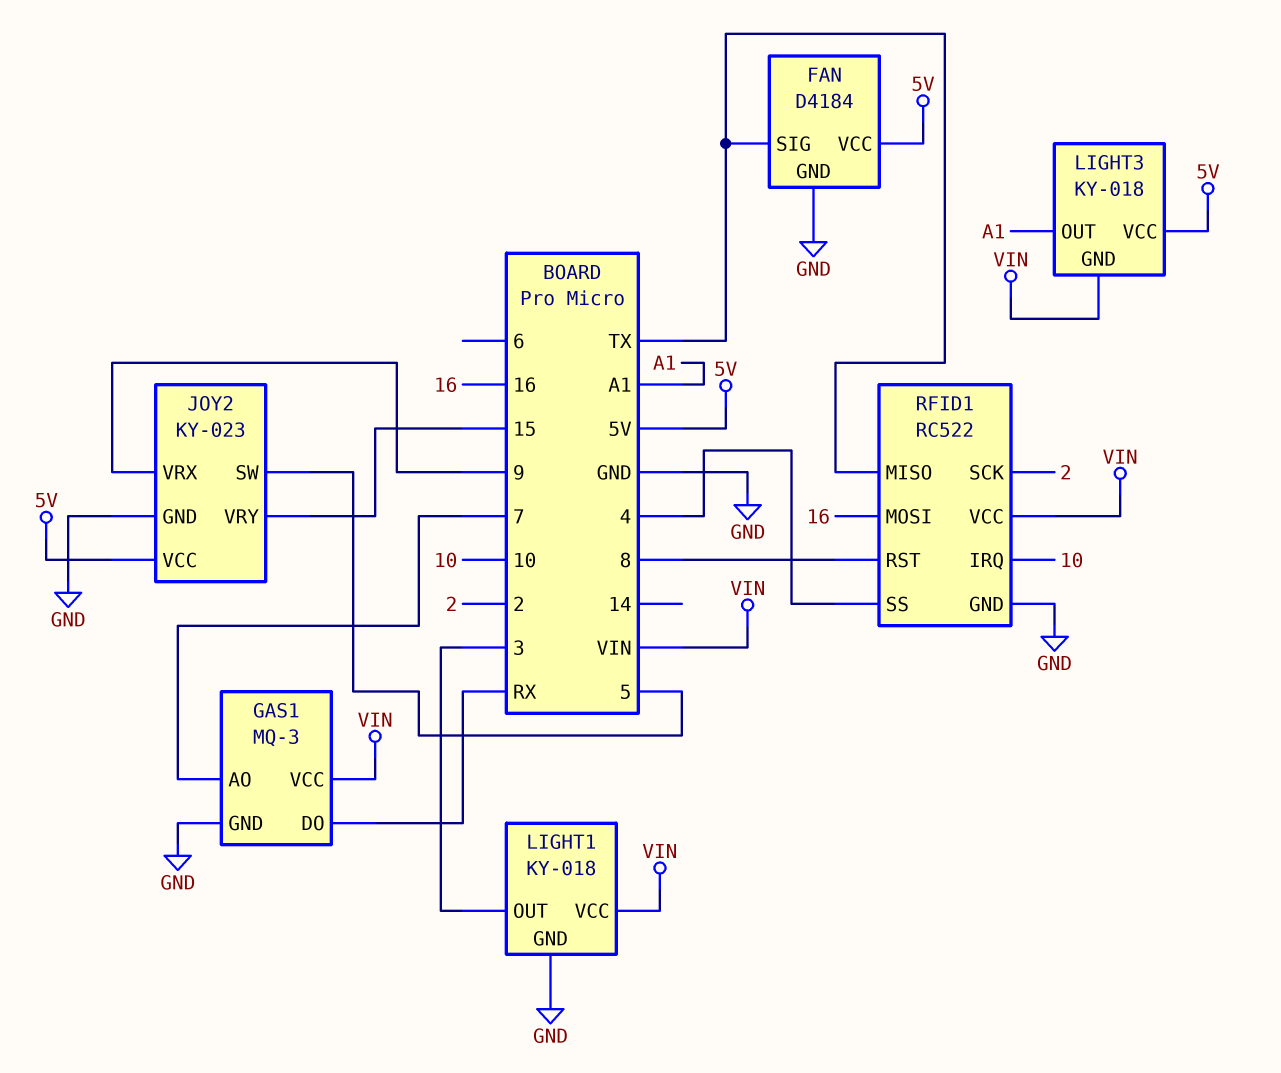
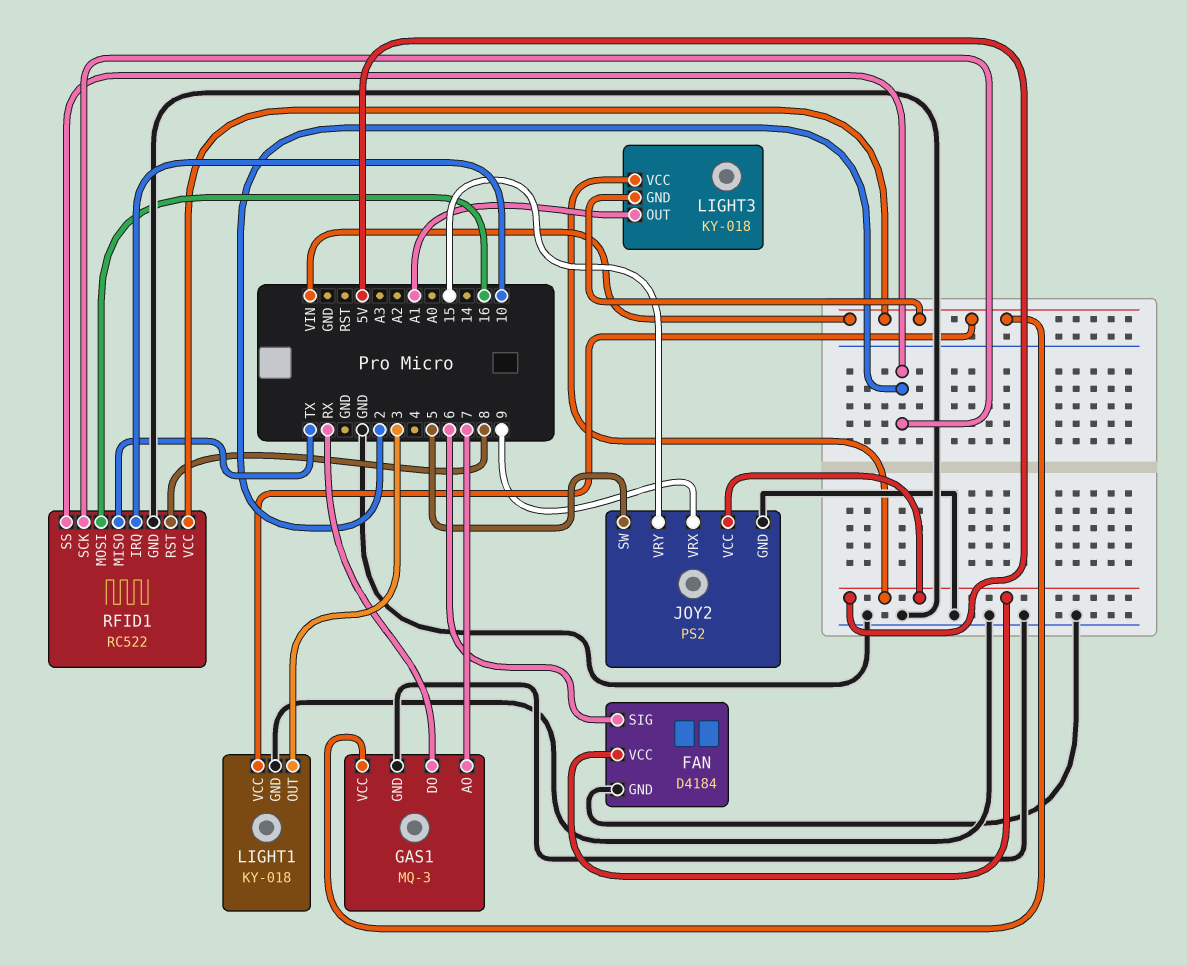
FAN pin SIG: TX -> 6
JOY2: KY-023 -> PS2
RFID1 pin SS: 4 -> 2

